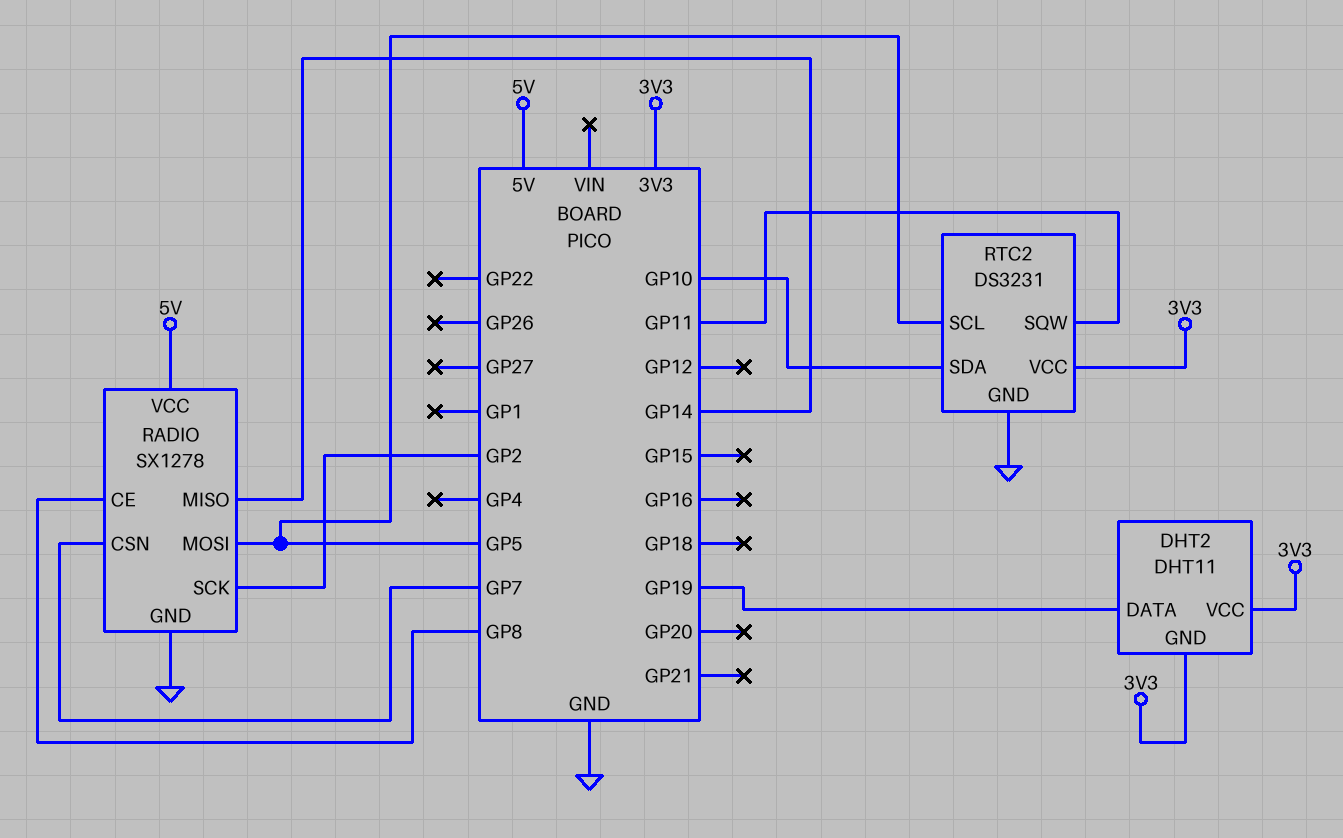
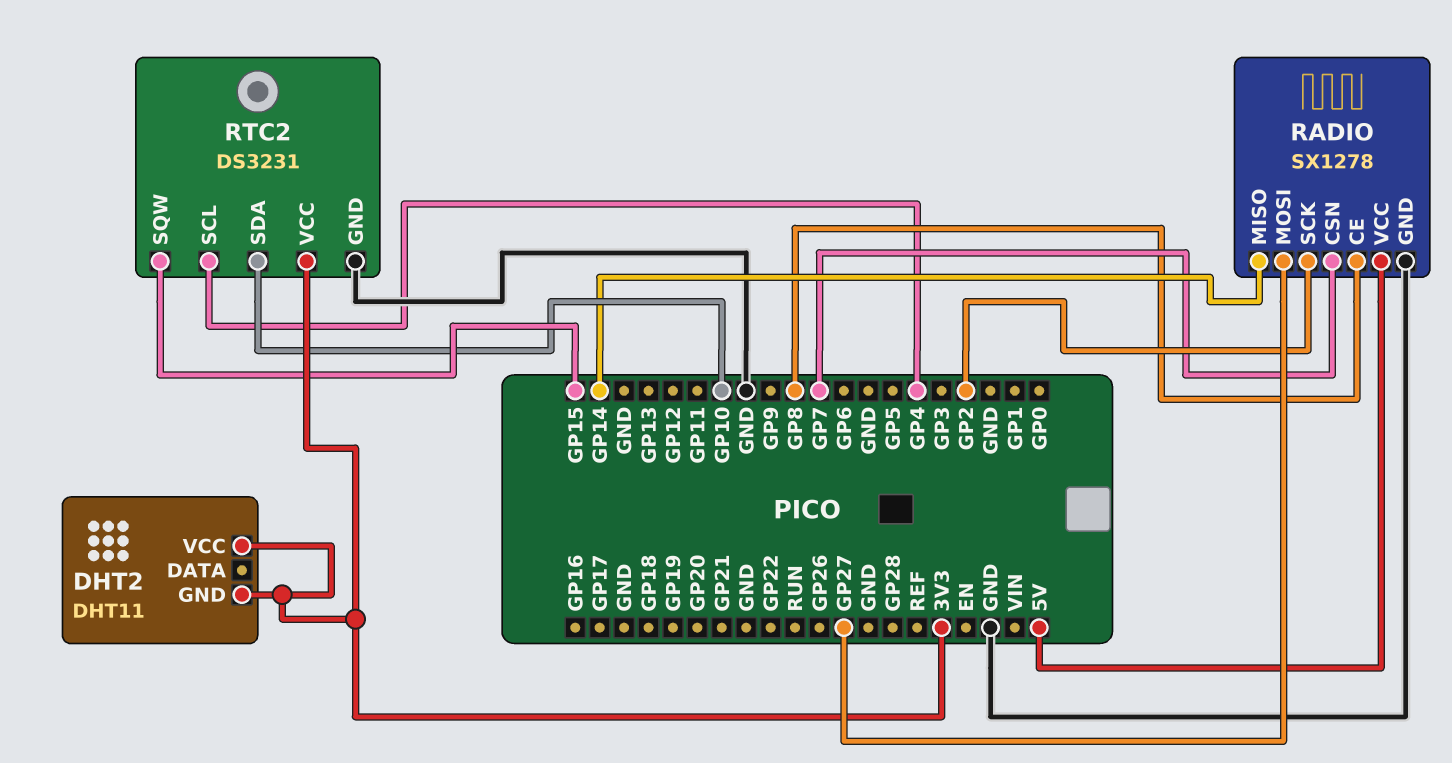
DHT2 pin DATA: GP19 -> none
RADIO pin MOSI: GP5 -> GP27
RTC2 pin SCL: GP5 -> GP4
RTC2 pin SQW: GP11 -> GP15

